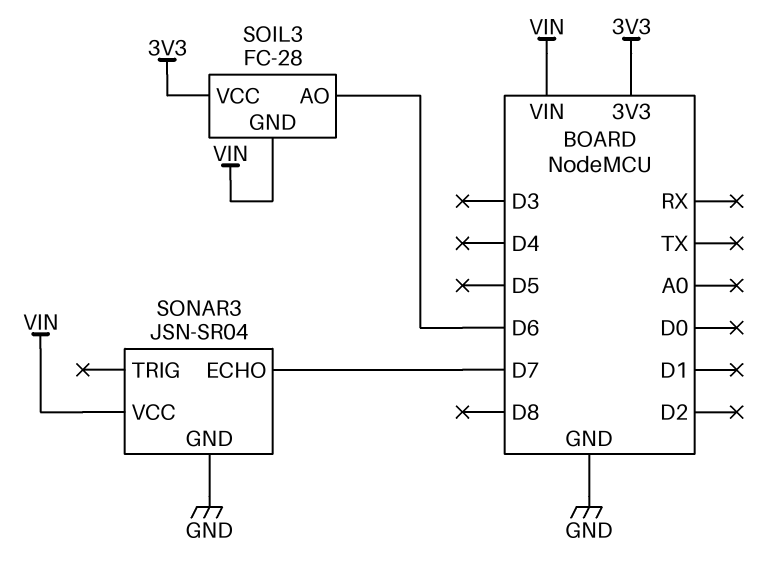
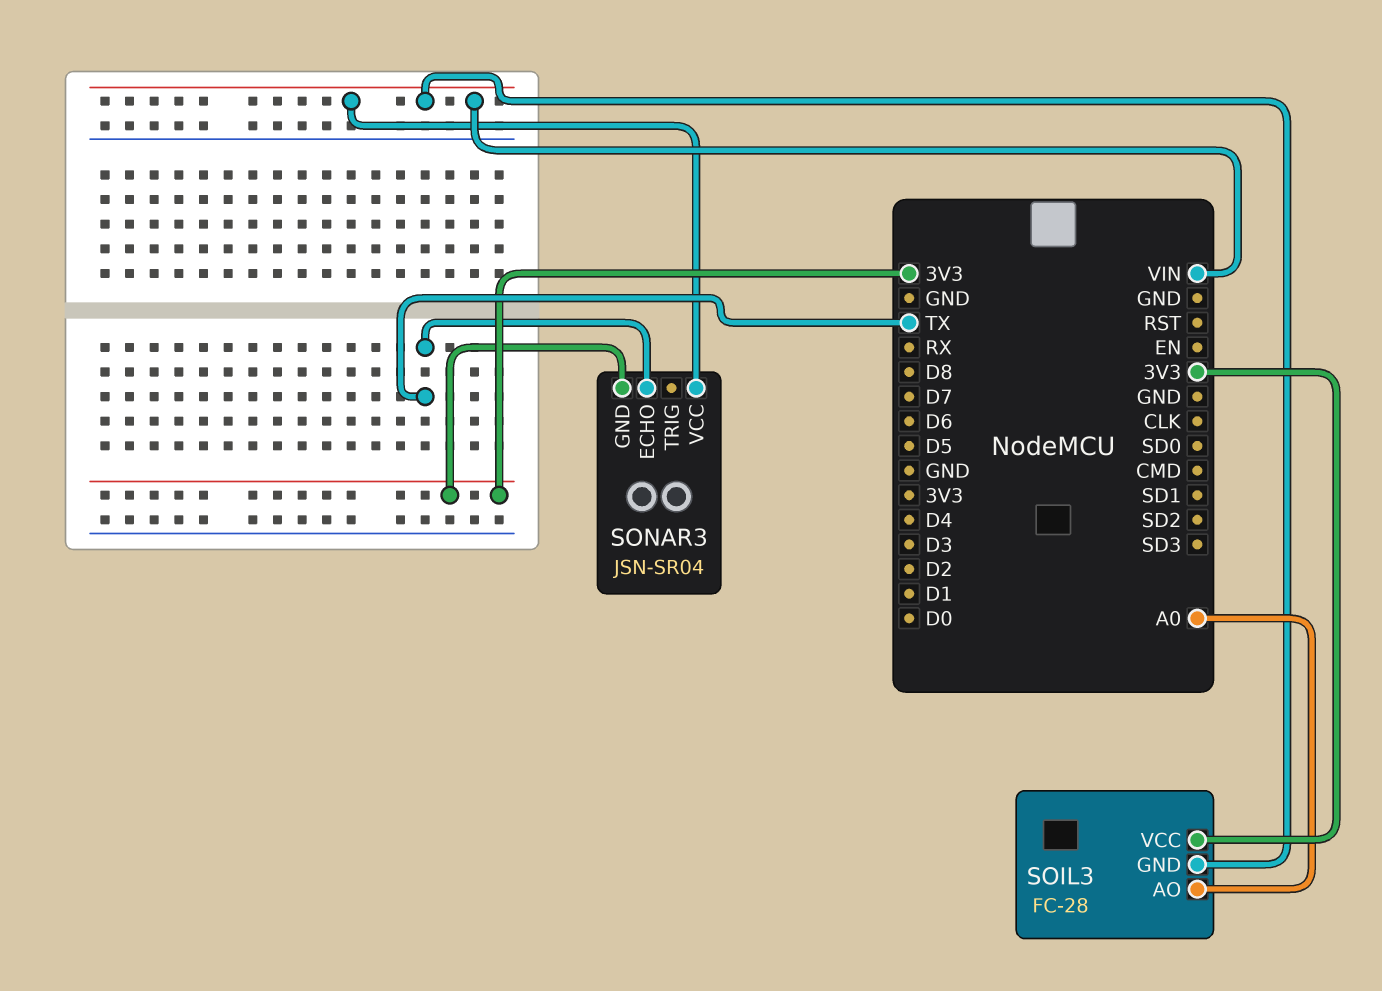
SOIL3 pin AO: D6 -> A0
SONAR3 pin ECHO: D7 -> TX
SONAR3 pin GND: GND -> 3V3

